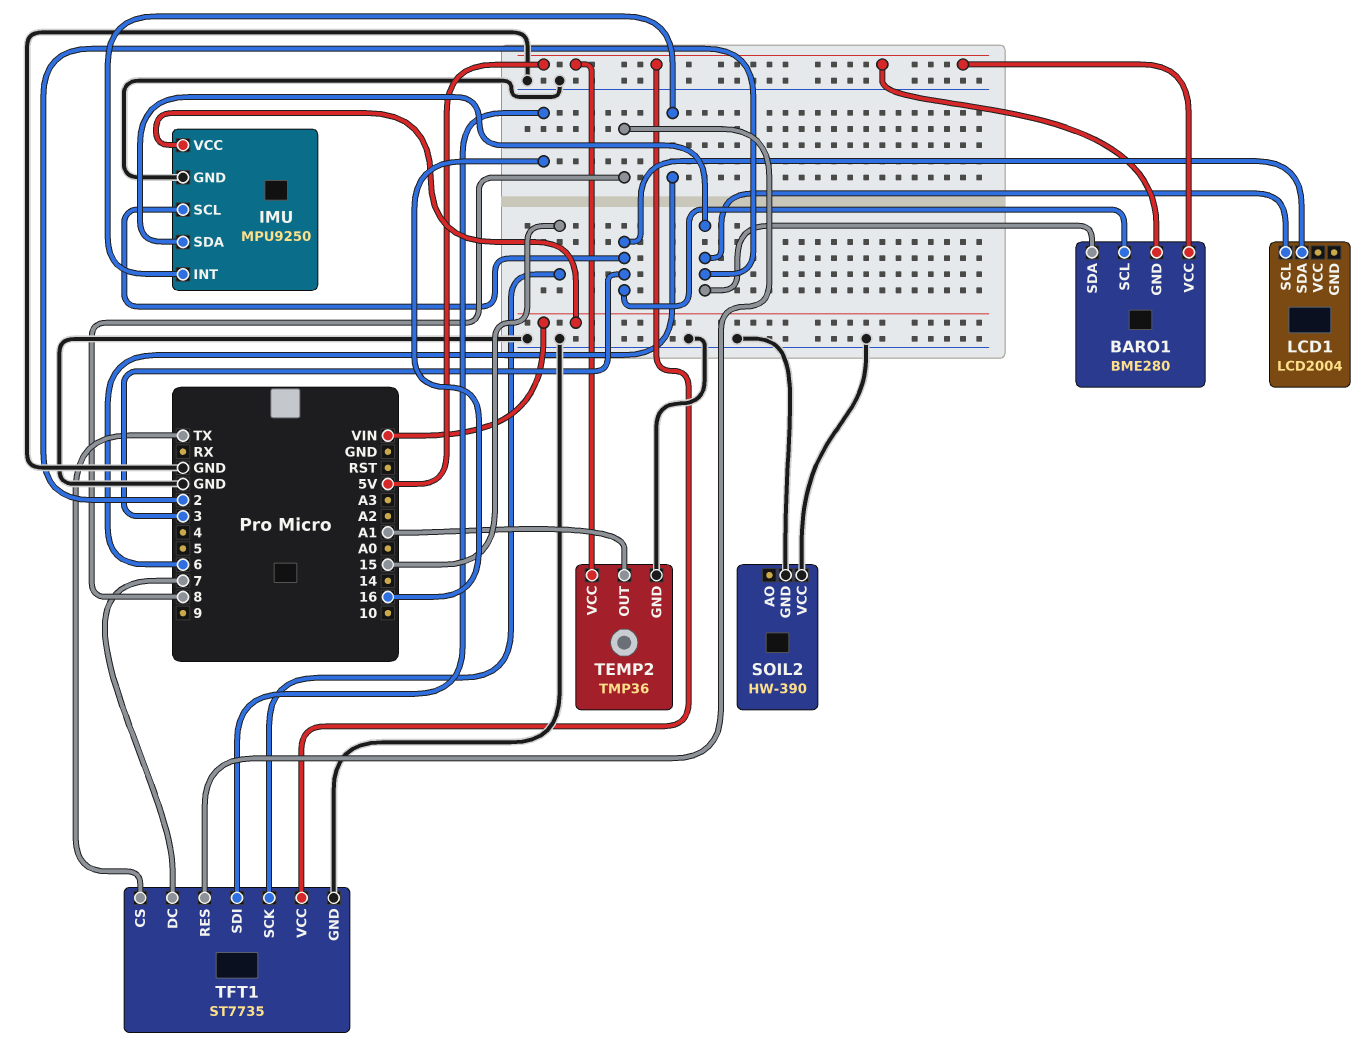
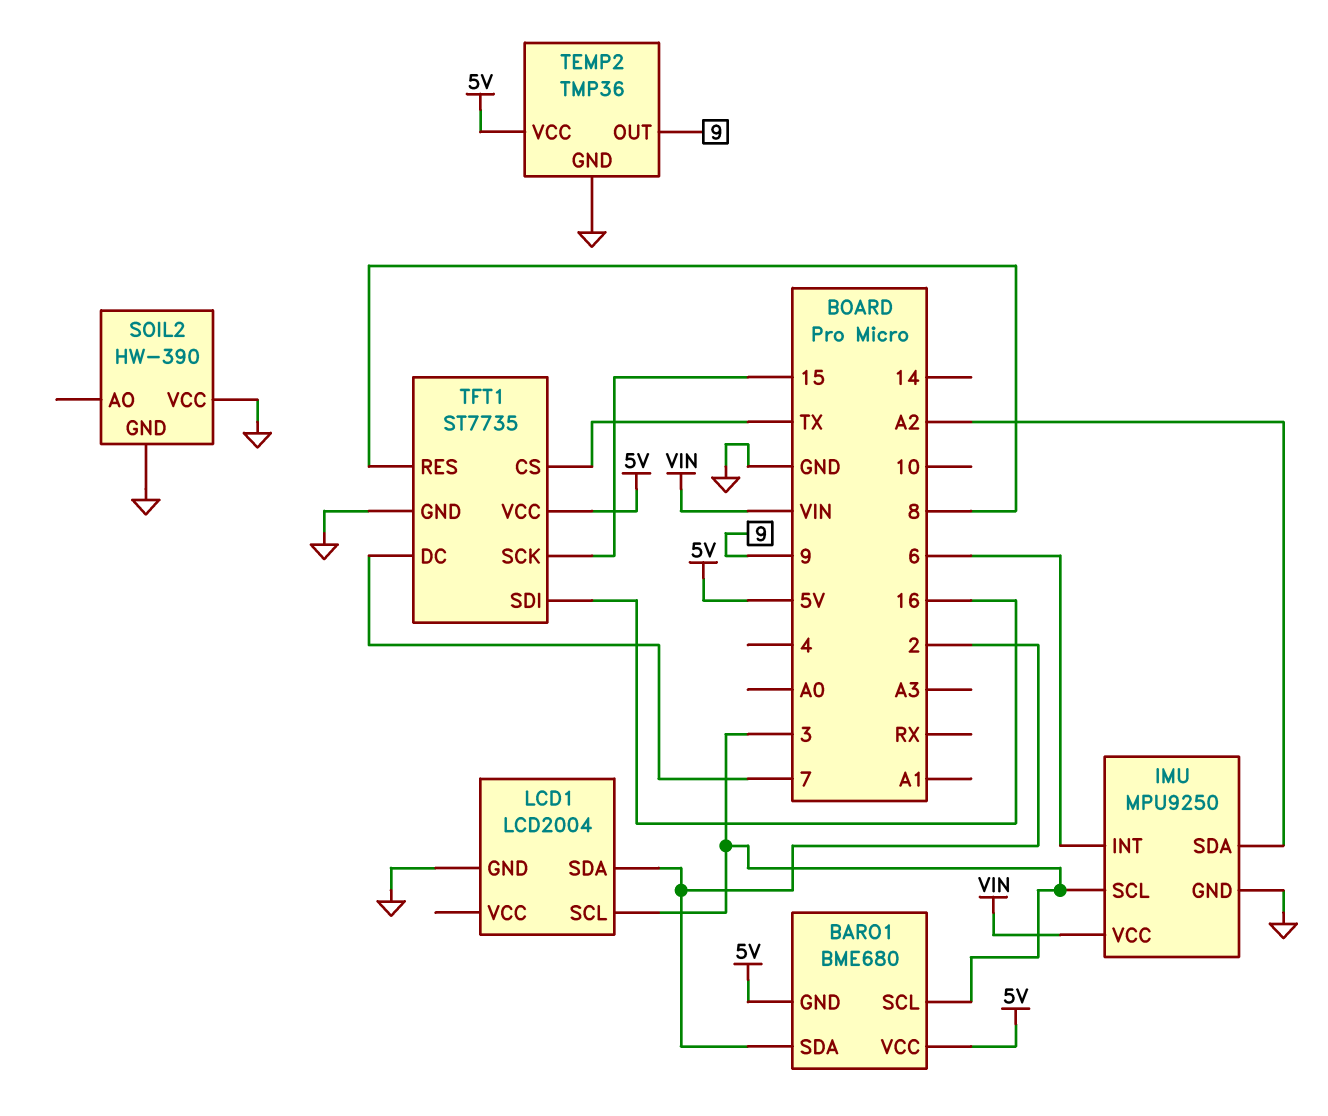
BARO1: BME280 -> BME680
IMU pin SDA: 2 -> A2
LCD1 pin GND: none -> GND
LCD1 pin SCL: 2 -> 3
LCD1 pin SDA: 3 -> 2
TEMP2 pin OUT: A1 -> 9

